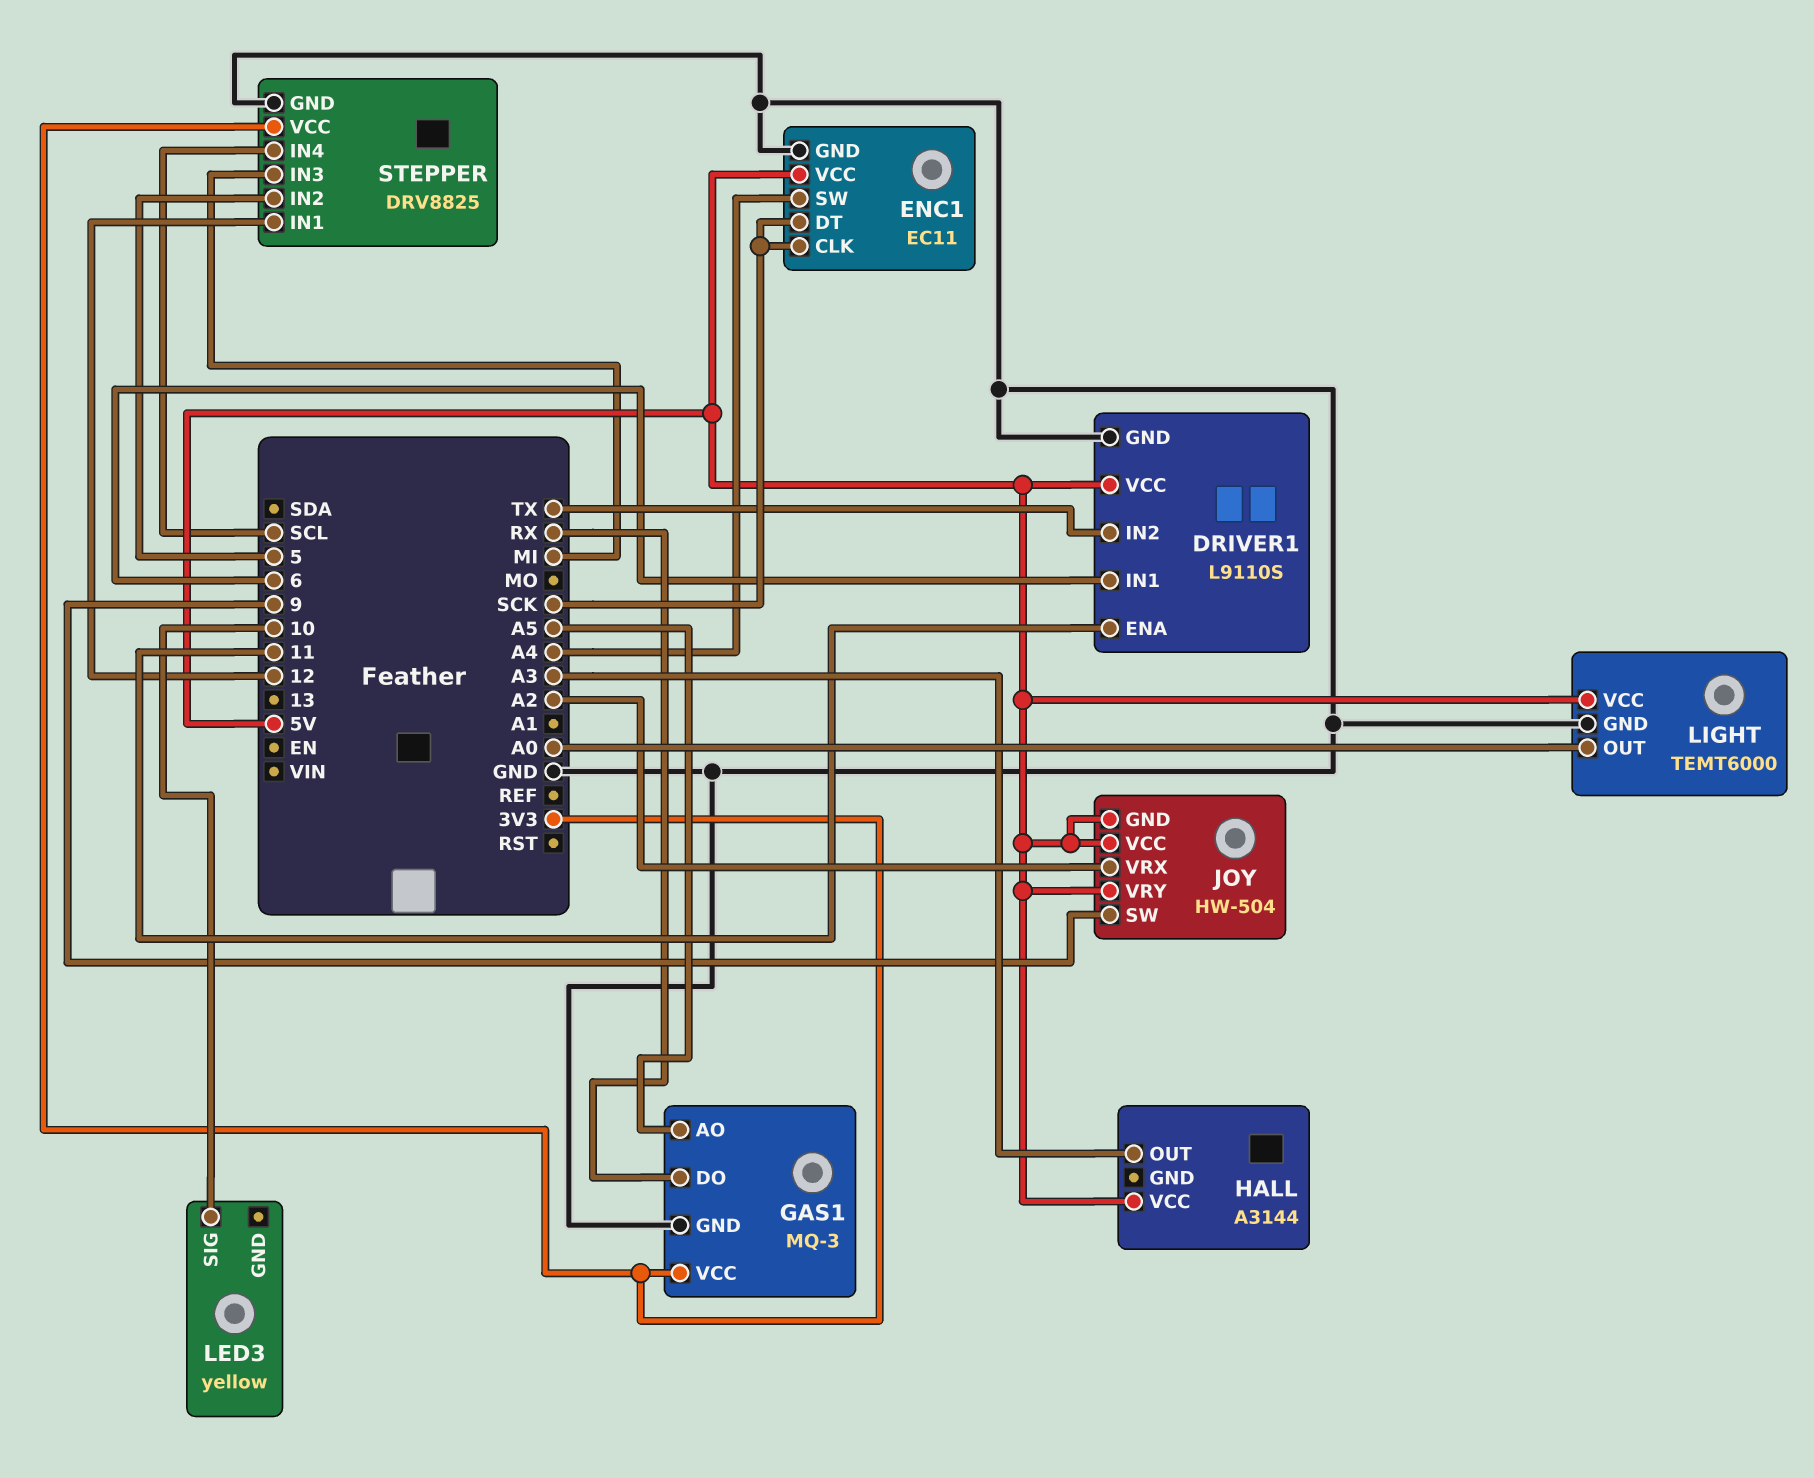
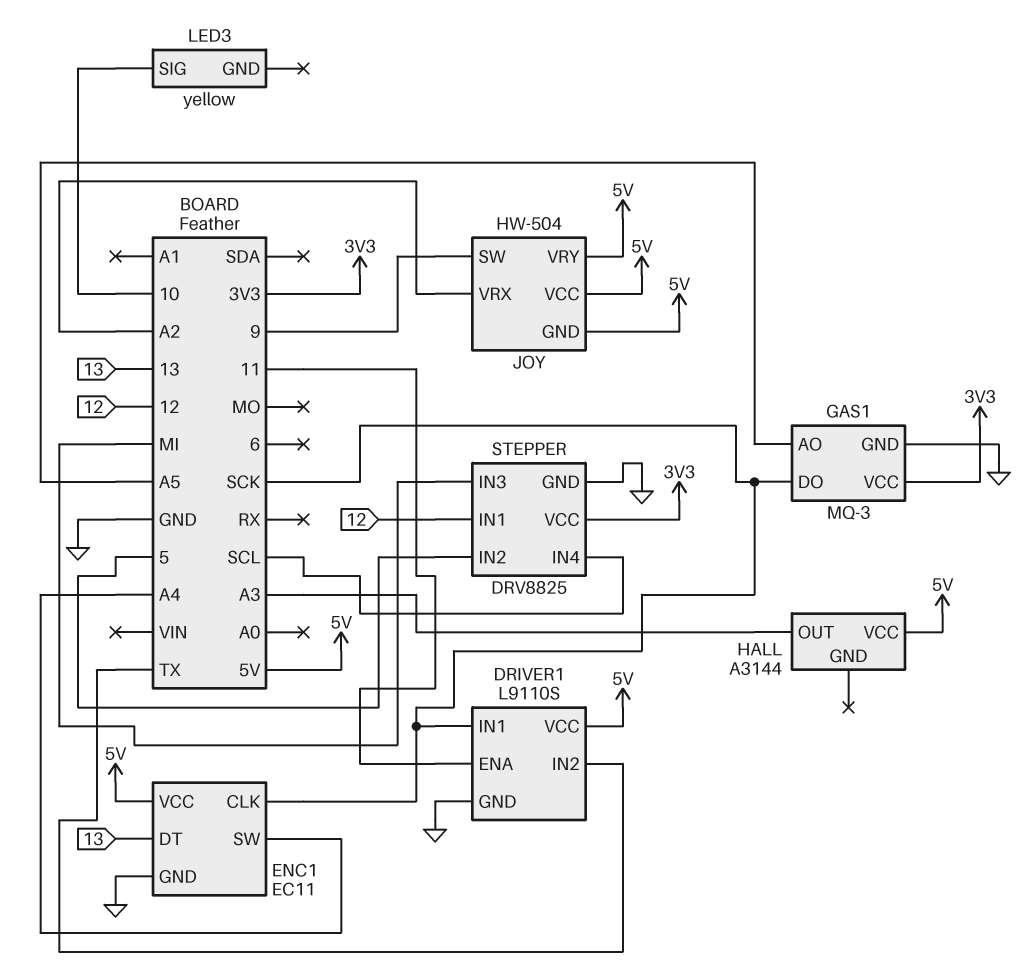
DRIVER1 pin IN1: 6 -> SCK
ENC1 pin DT: SCK -> 13
GAS1 pin DO: RX -> SCK
LIGHT: TEMT6000 -> none
LIGHT pin GND: GND -> none
LIGHT pin OUT: A0 -> none
LIGHT pin VCC: 5V -> none

